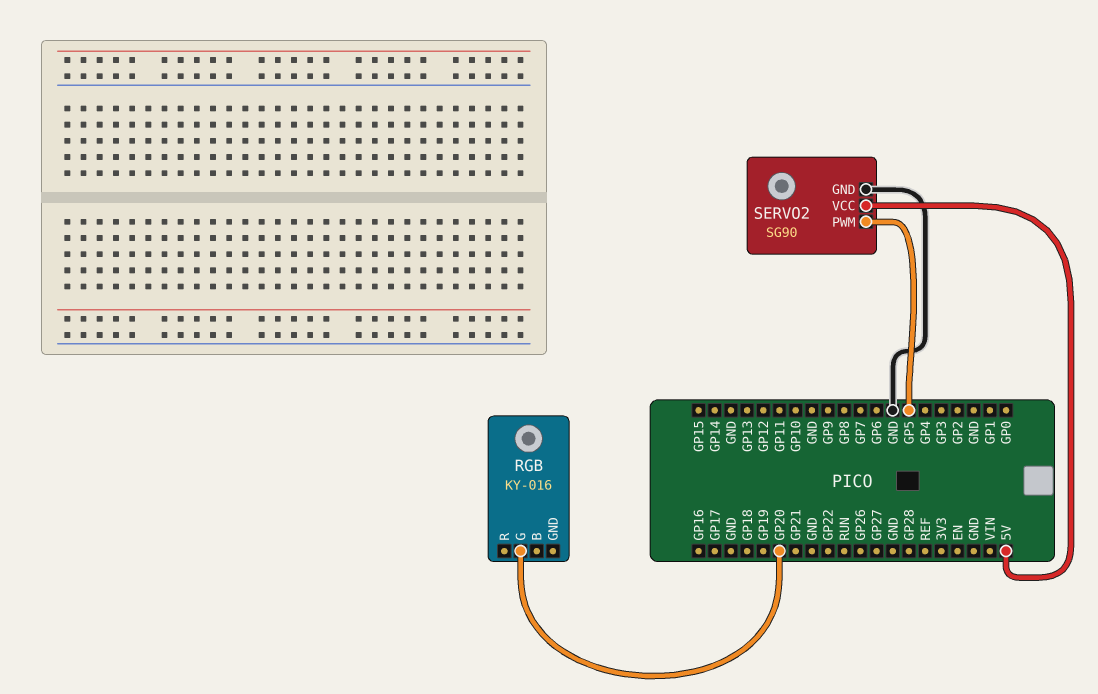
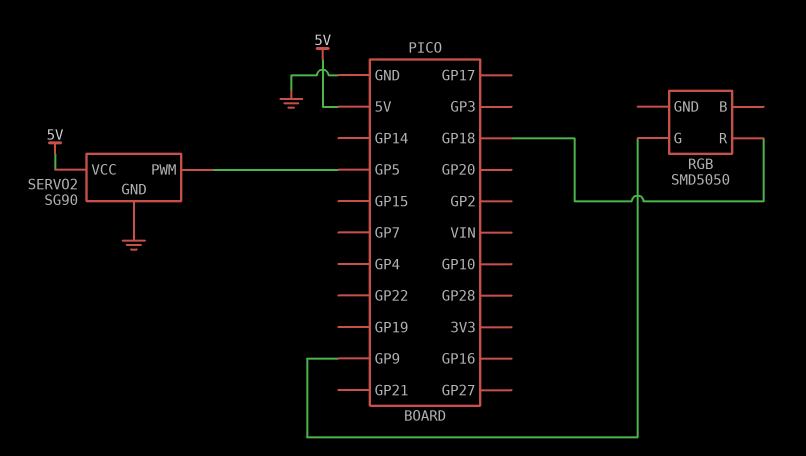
RGB: KY-016 -> SMD5050
RGB pin G: GP20 -> GP9
RGB pin R: none -> GP18

